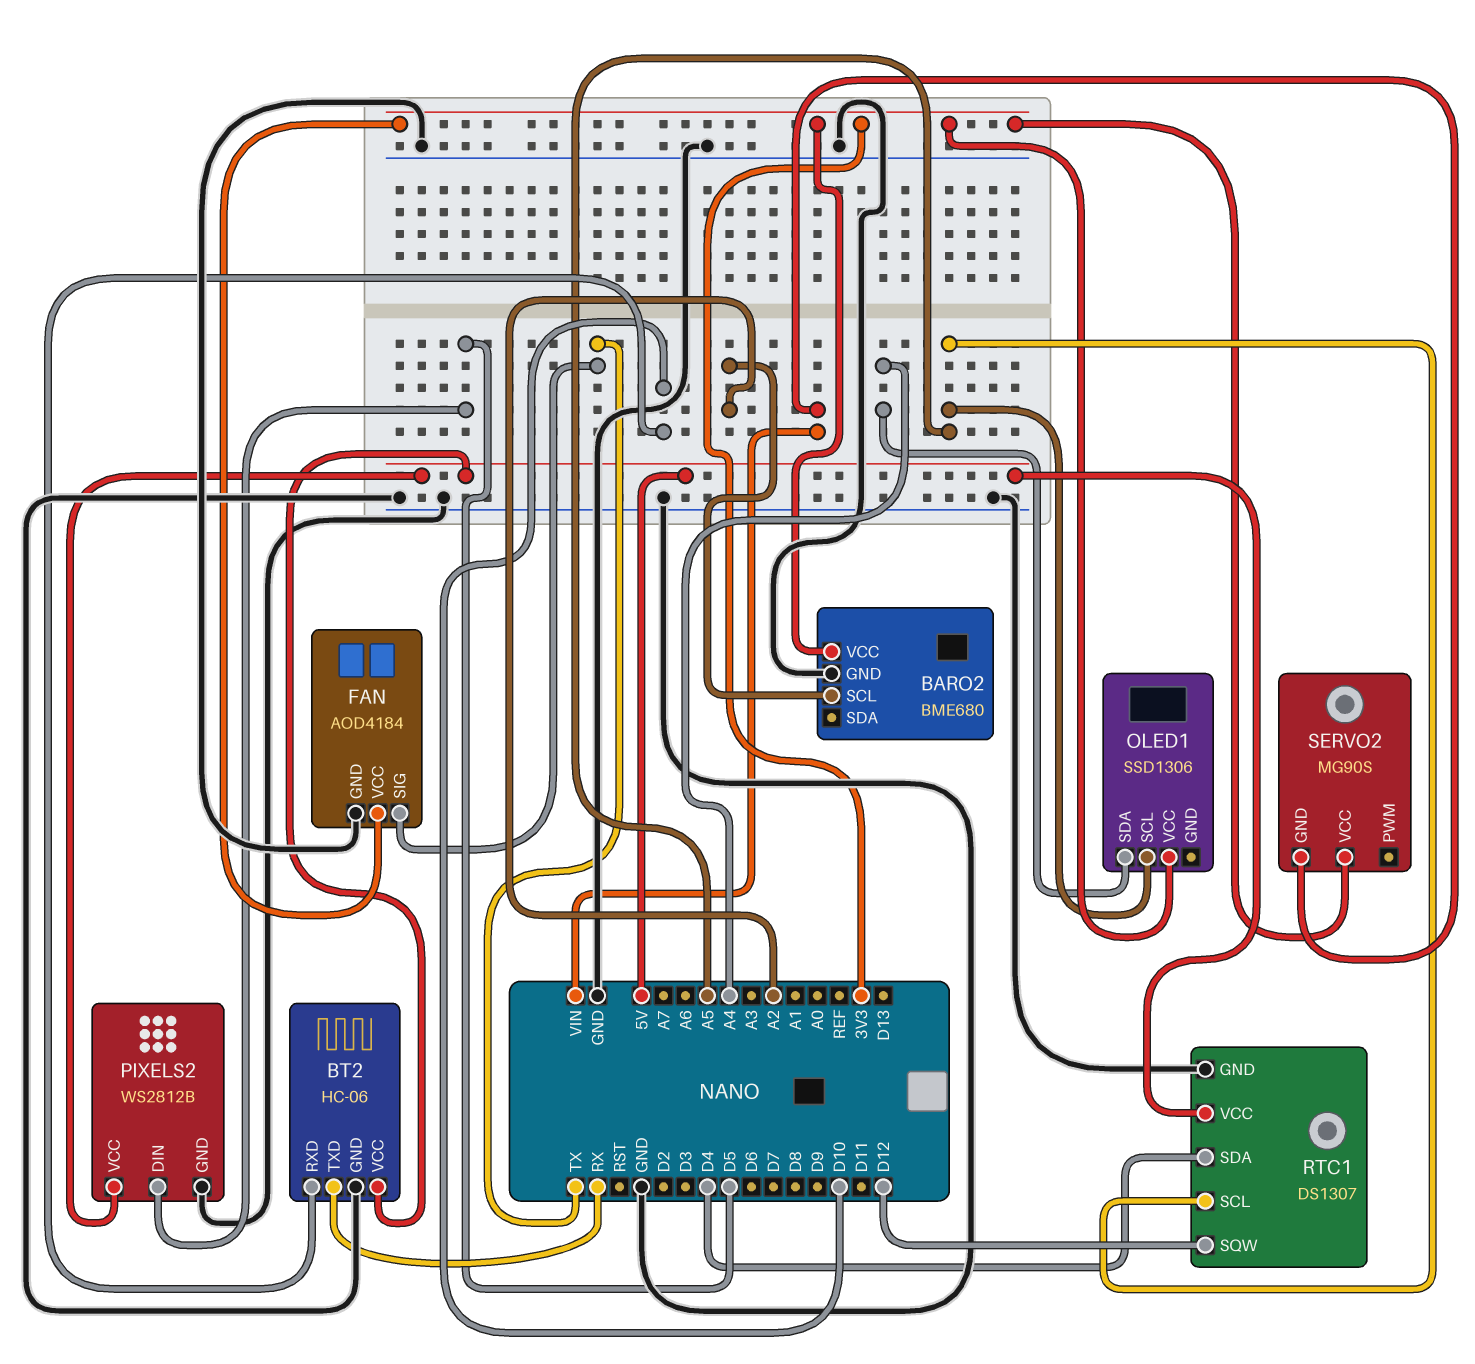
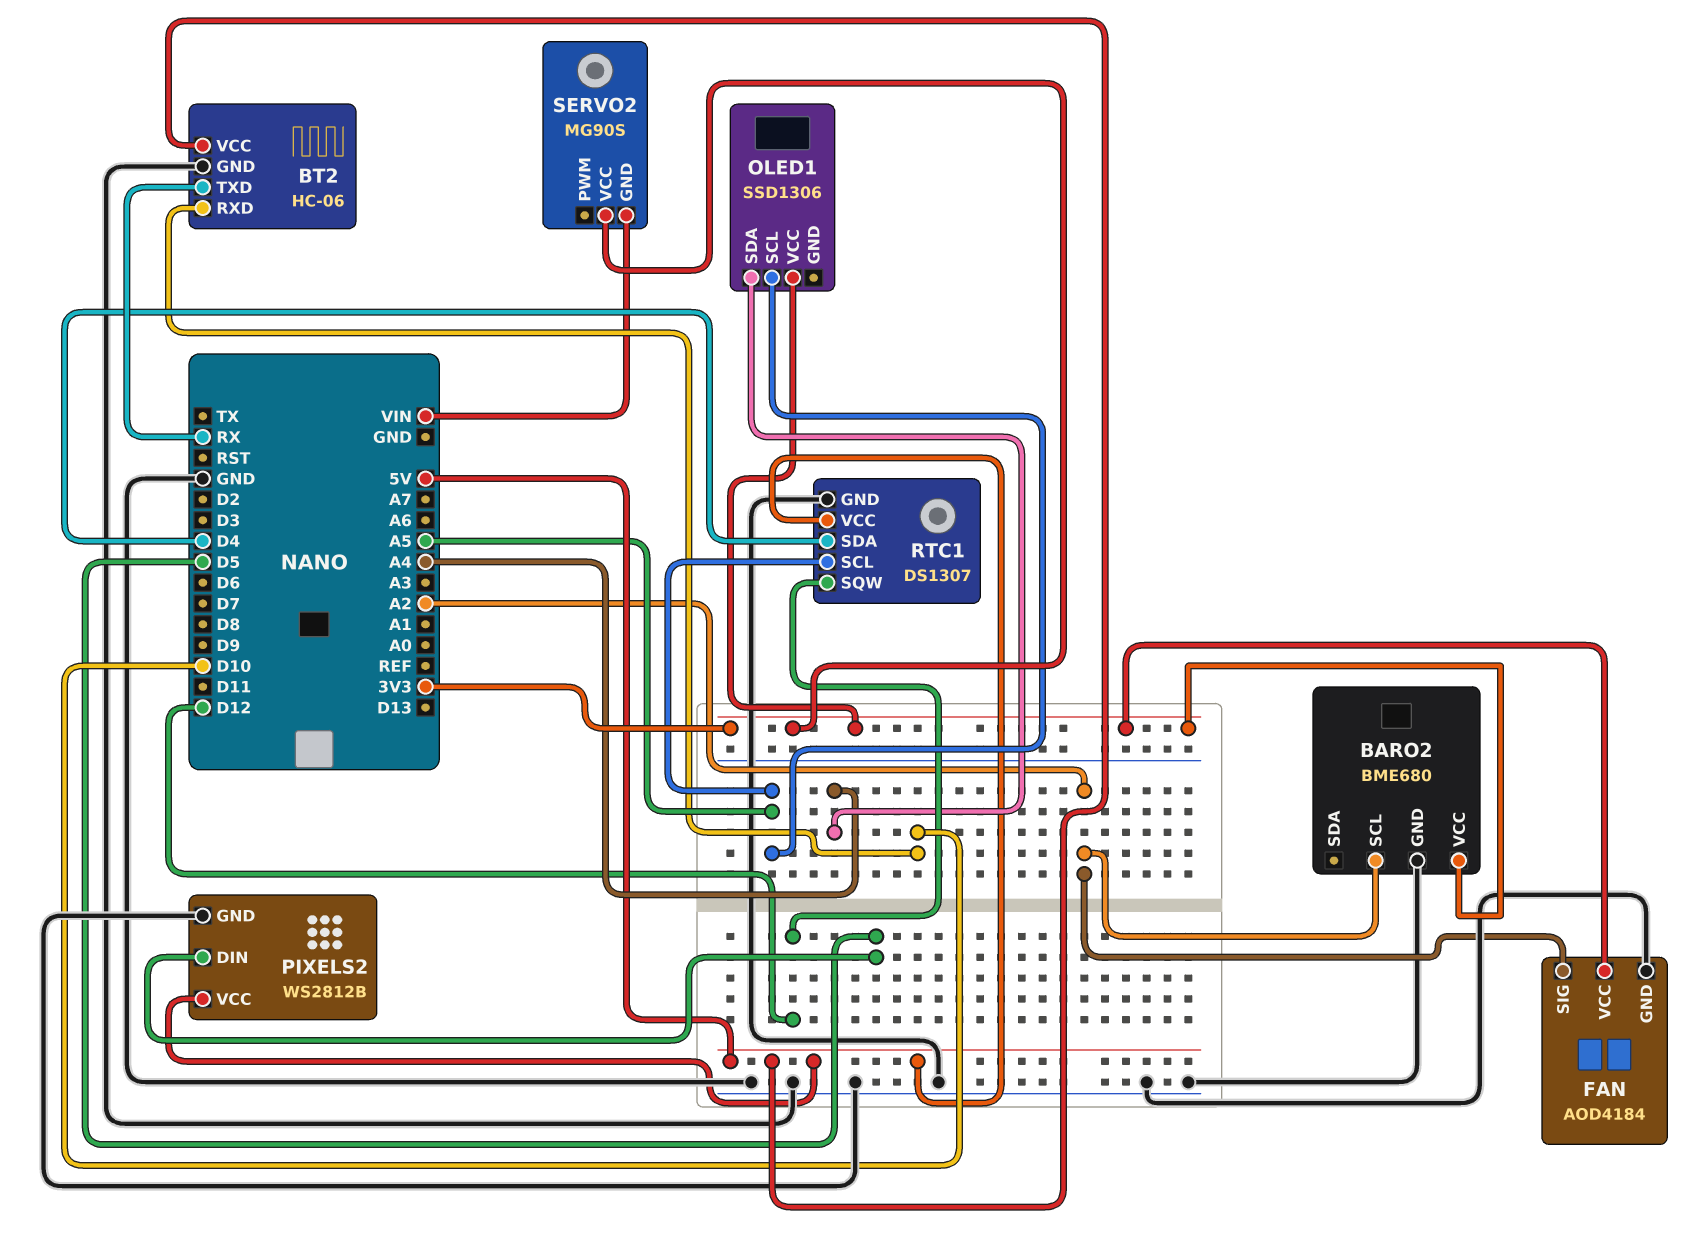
FAN pin SIG: TX -> A2

